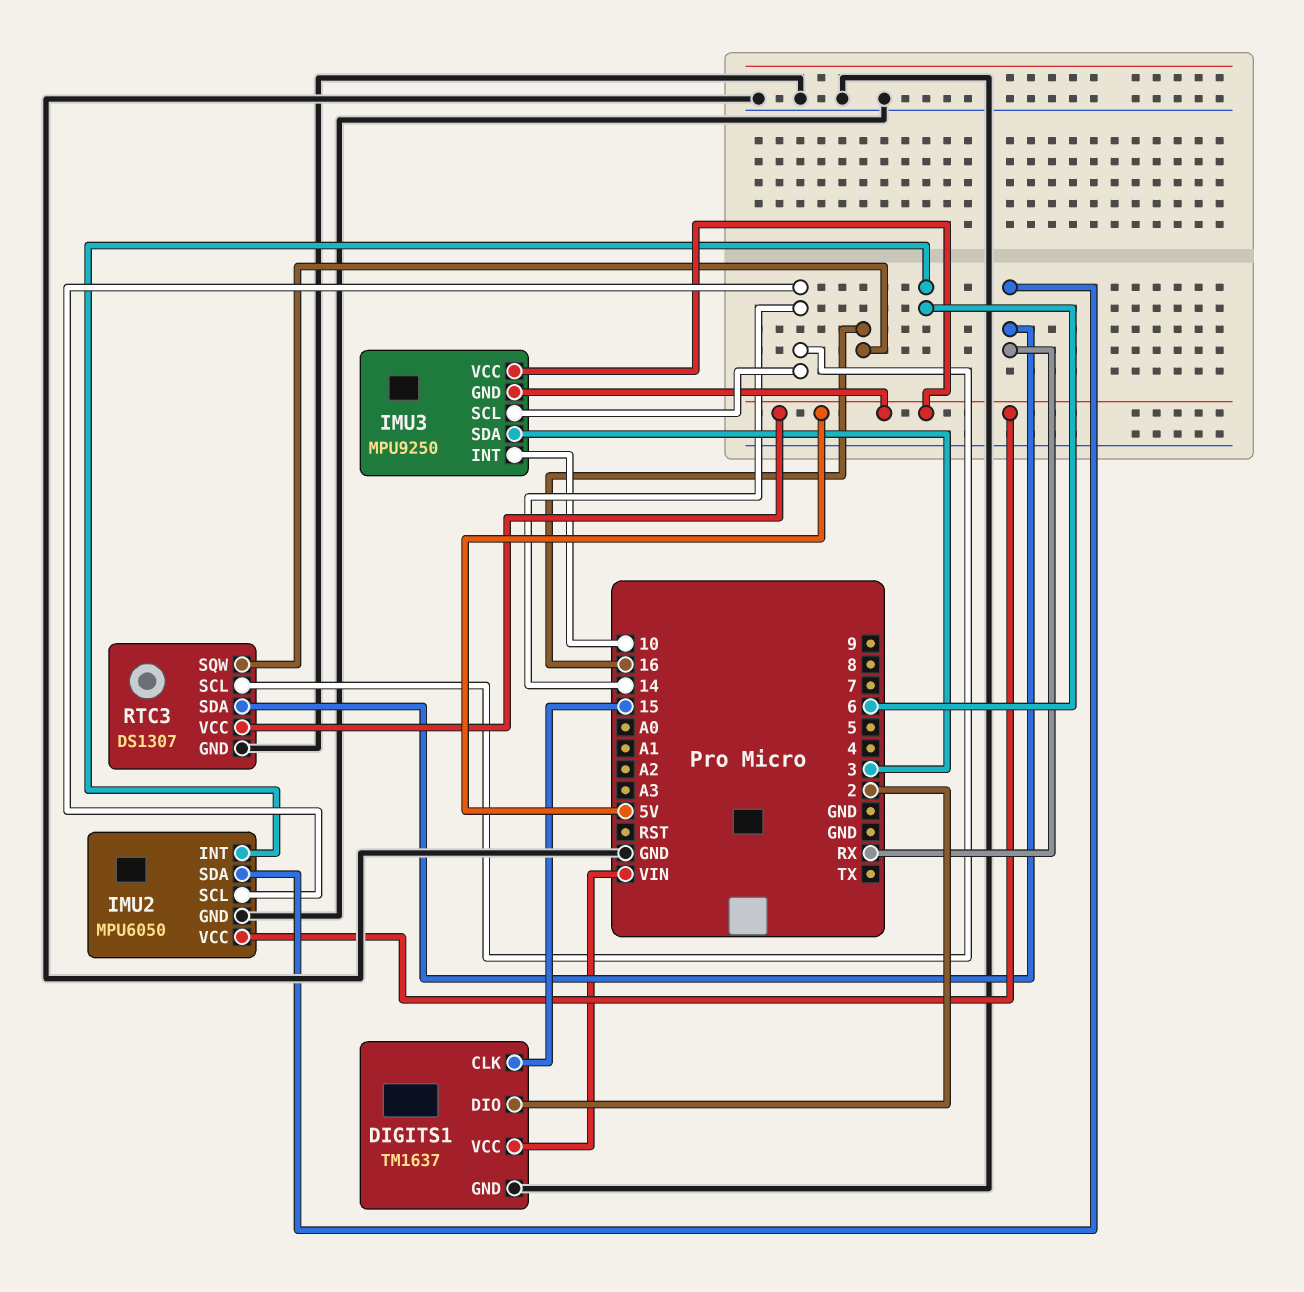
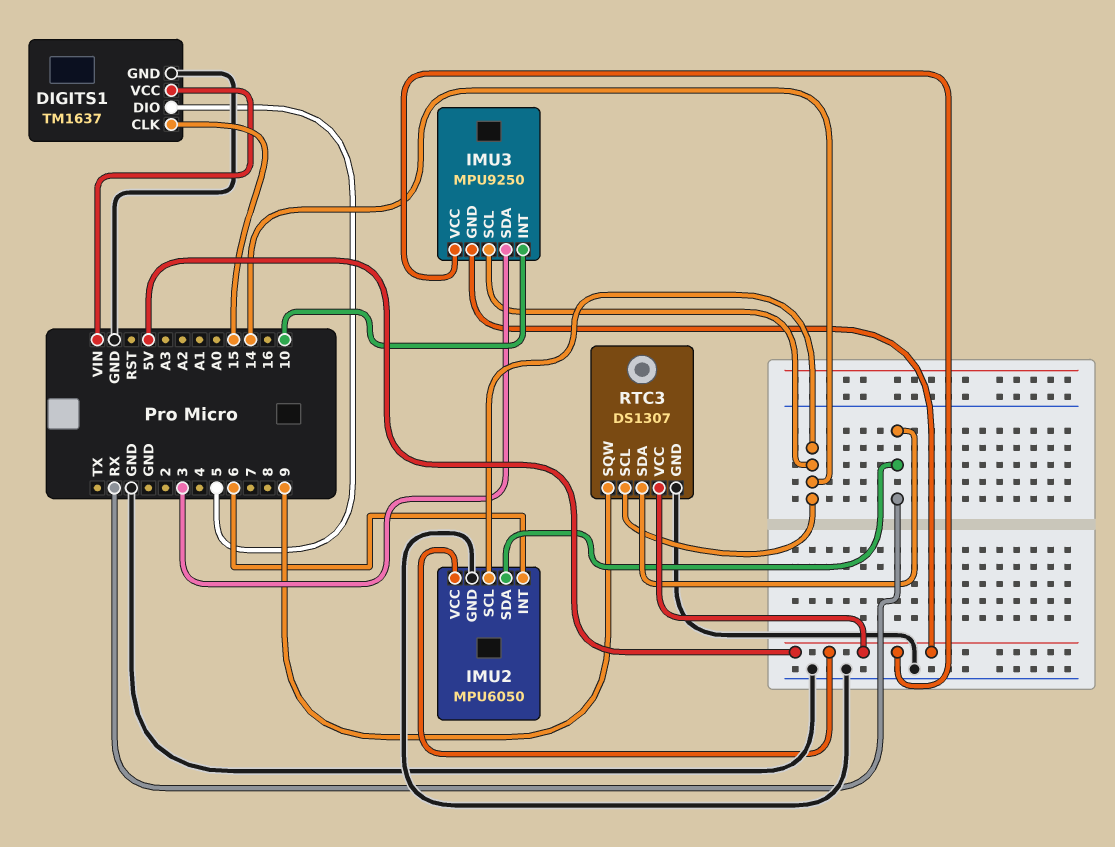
DIGITS1 pin DIO: 2 -> 5
RTC3 pin SQW: 16 -> 9

